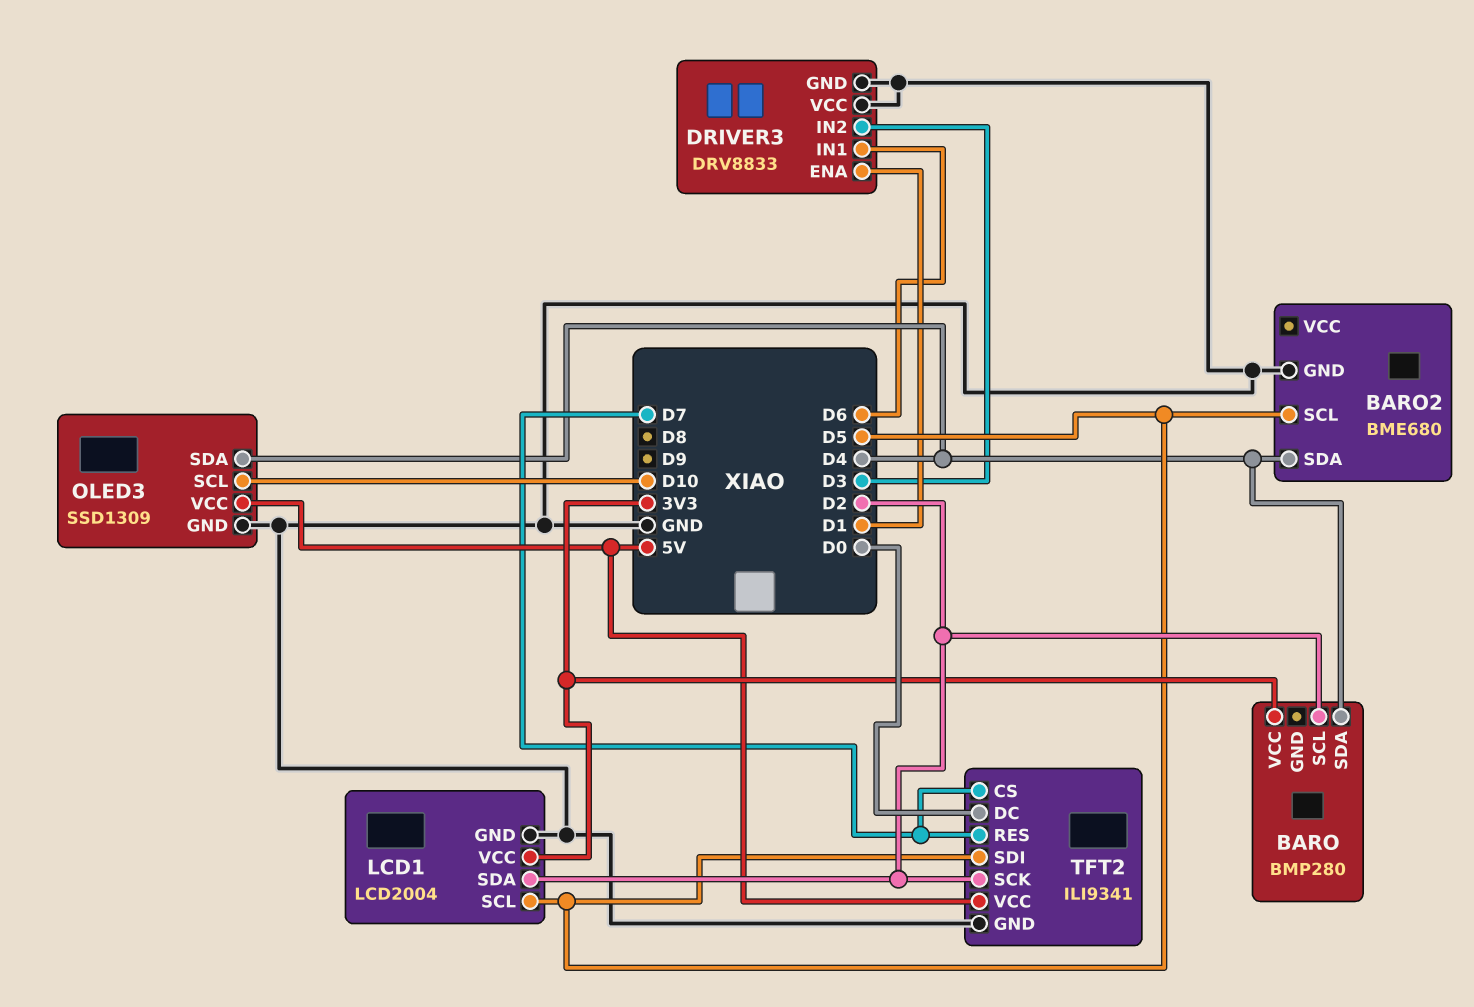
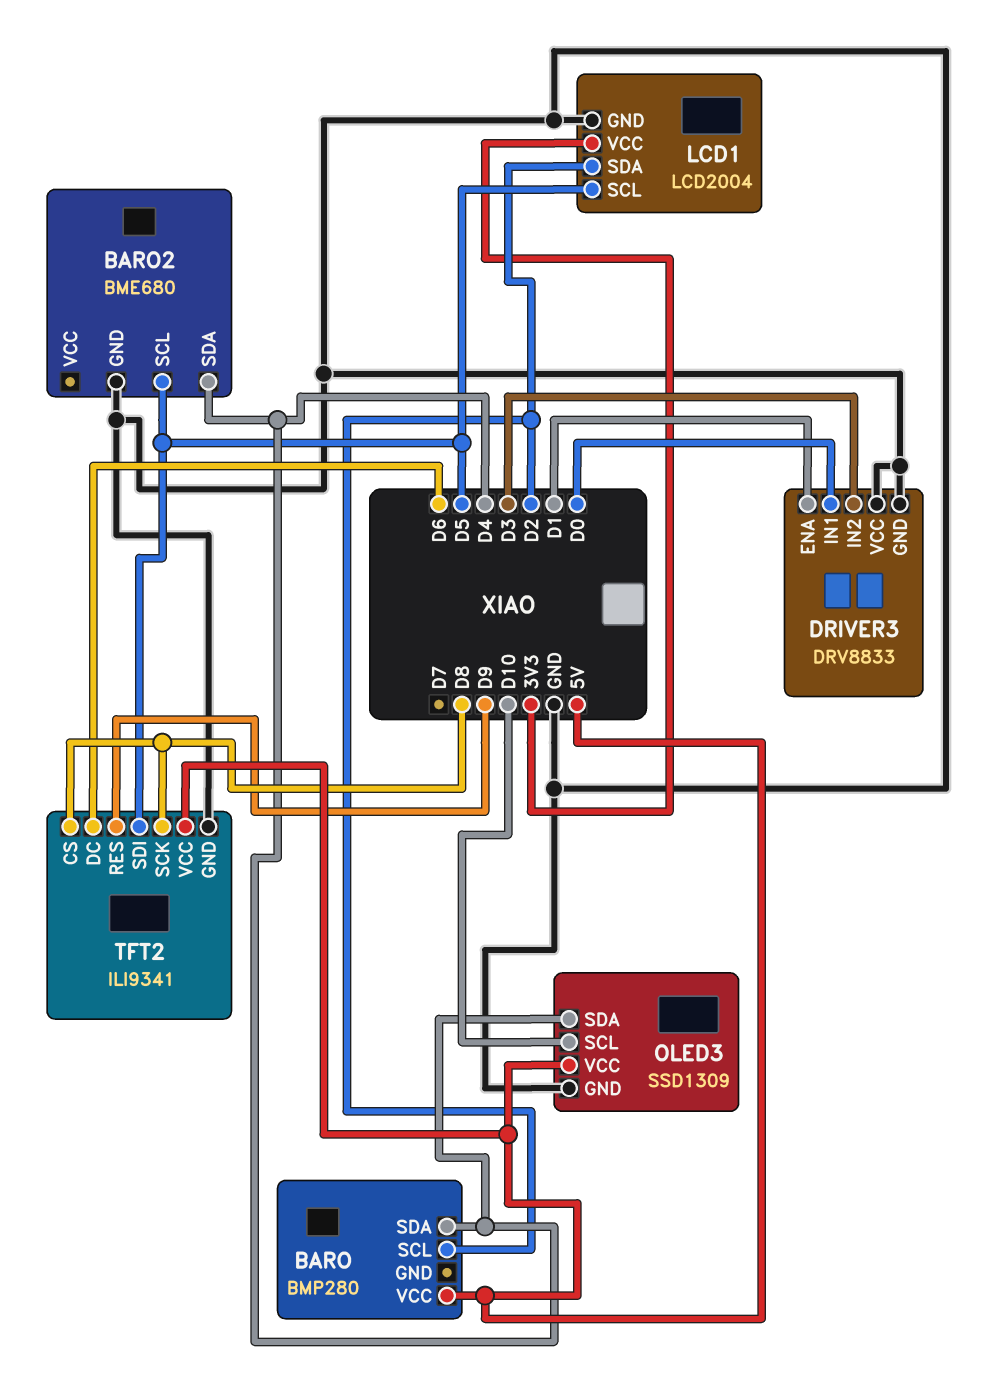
BARO pin VCC: 3V3 -> 5V
DRIVER3 pin IN1: D6 -> D0
TFT2 pin CS: D7 -> D8
TFT2 pin DC: D0 -> D6
TFT2 pin RES: D7 -> D9
TFT2 pin SCK: D2 -> D8

